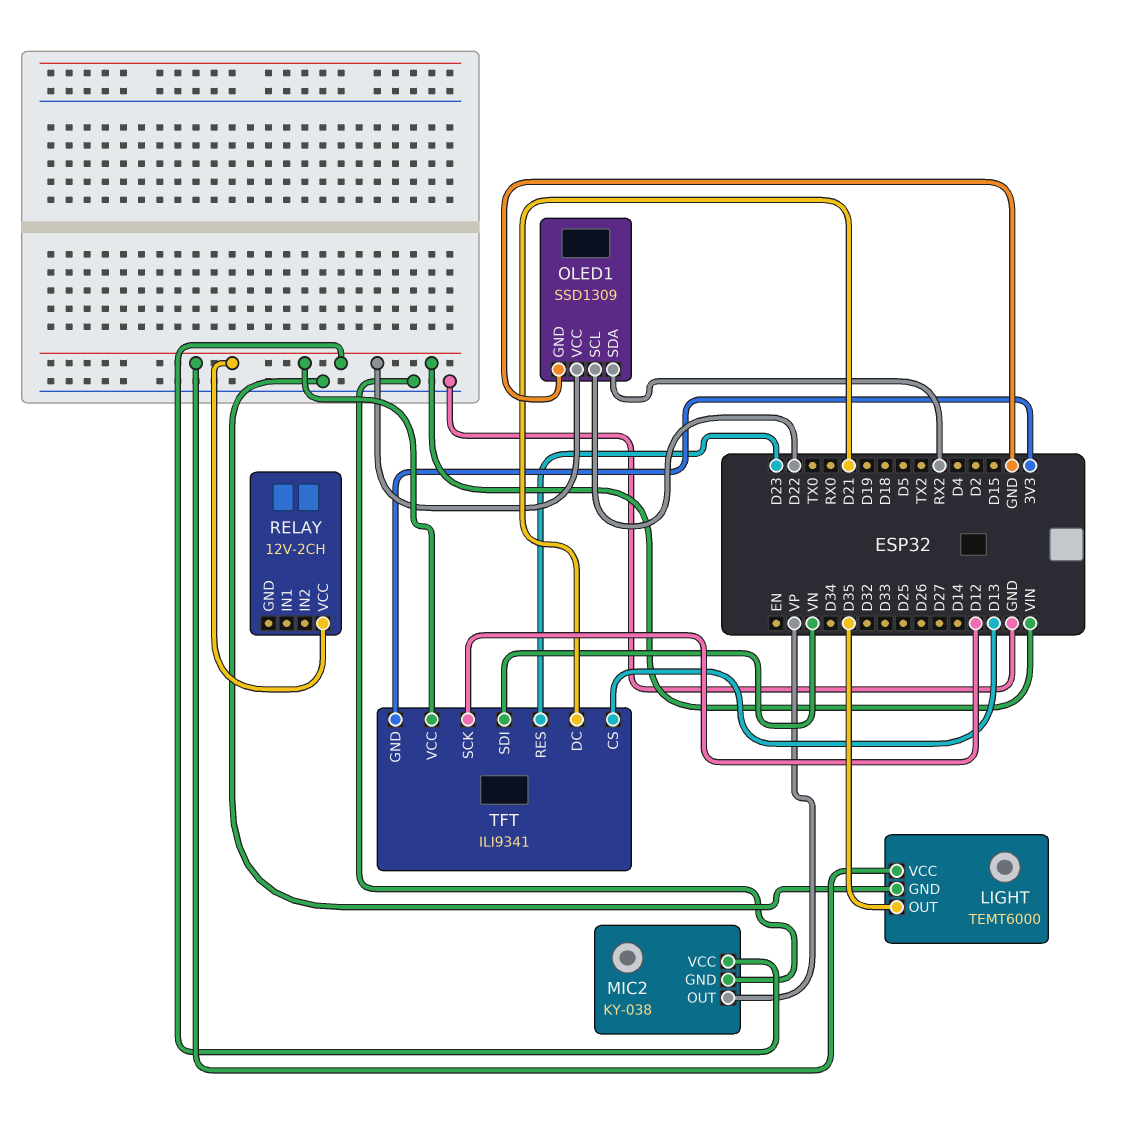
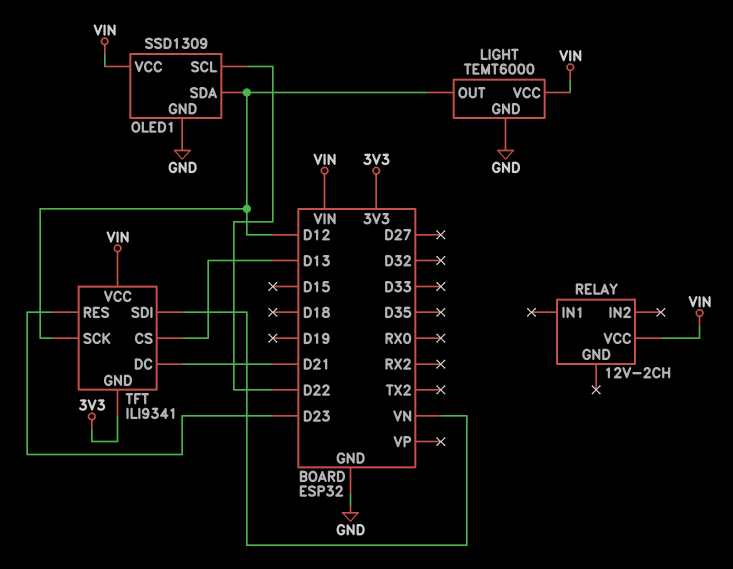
LIGHT pin OUT: D35 -> D12
MIC2: KY-038 -> none
MIC2 pin GND: GND -> none
MIC2 pin OUT: VP -> none
MIC2 pin VCC: VIN -> none
OLED1 pin SDA: RX2 -> D12

